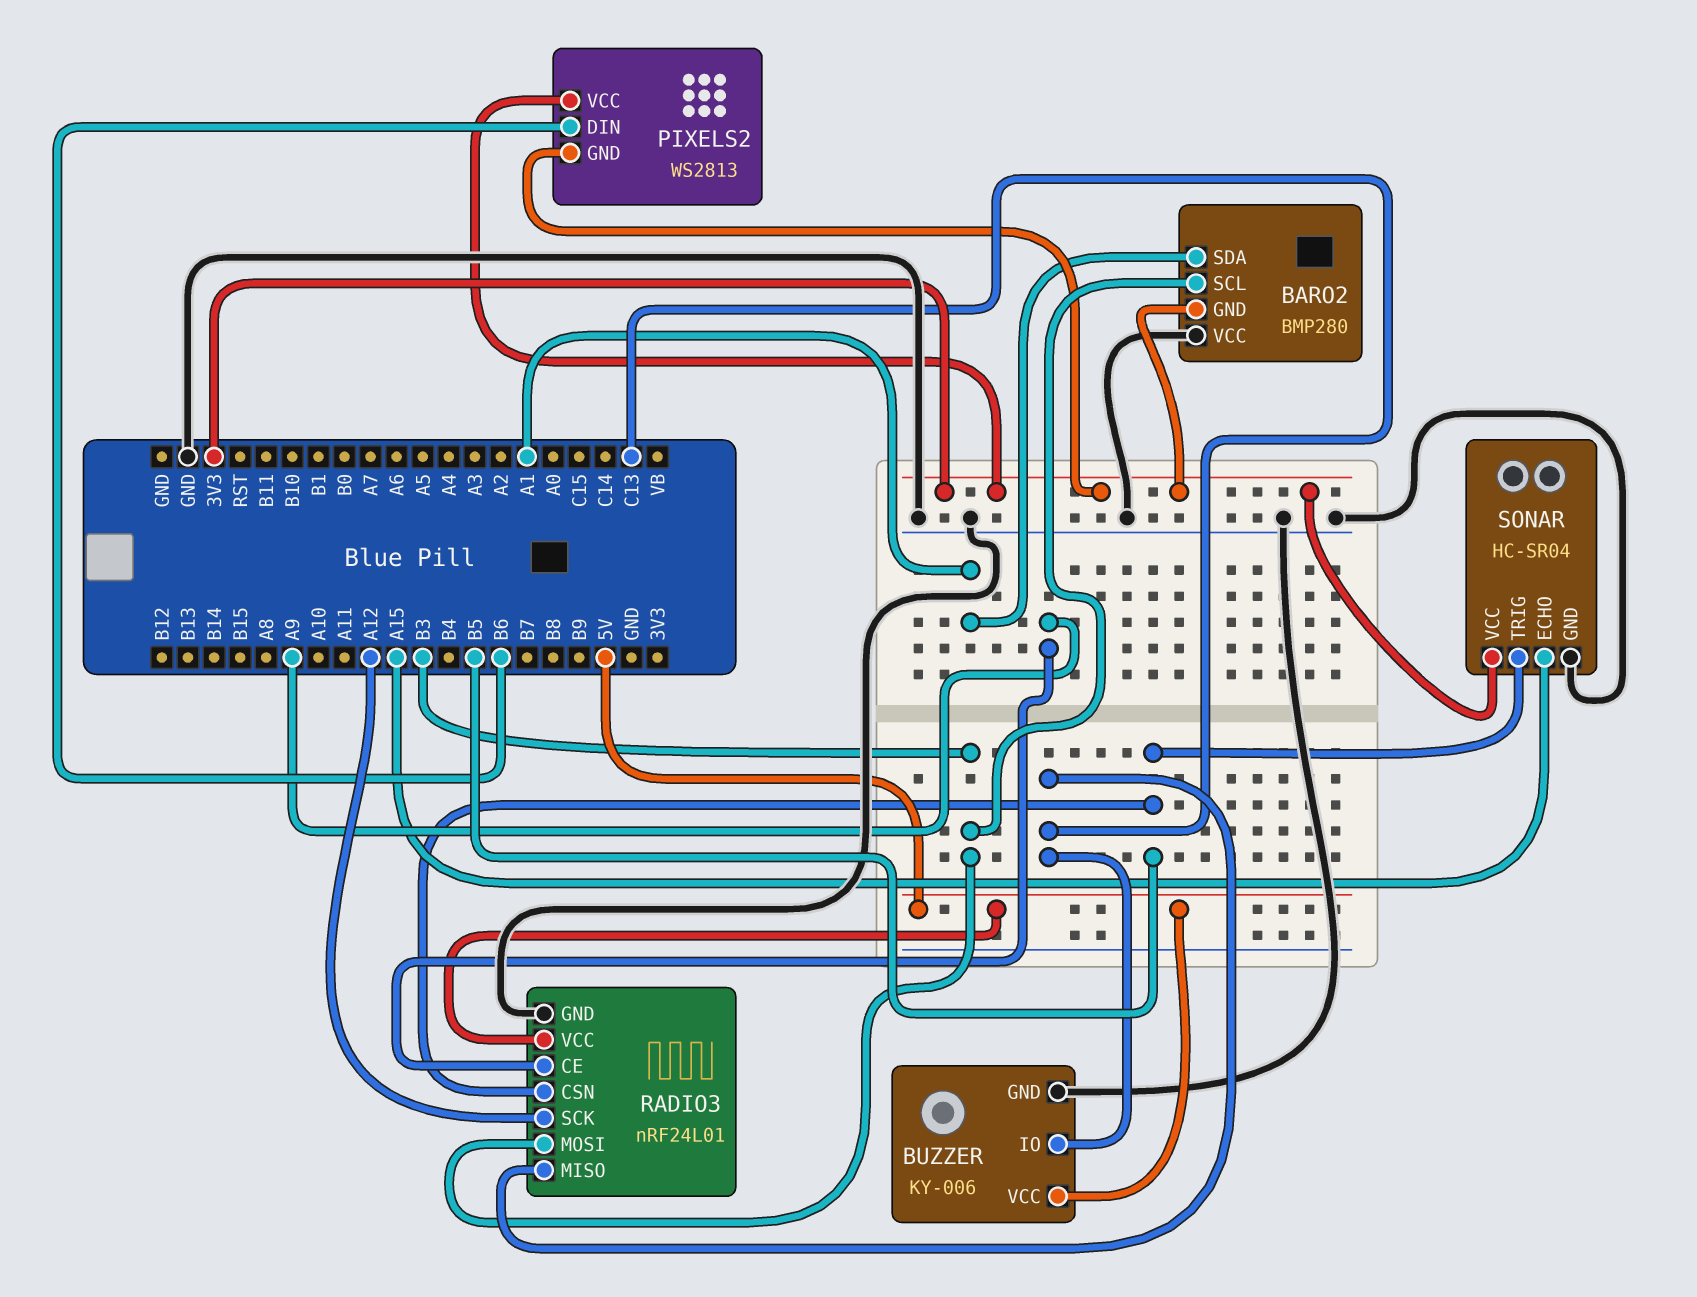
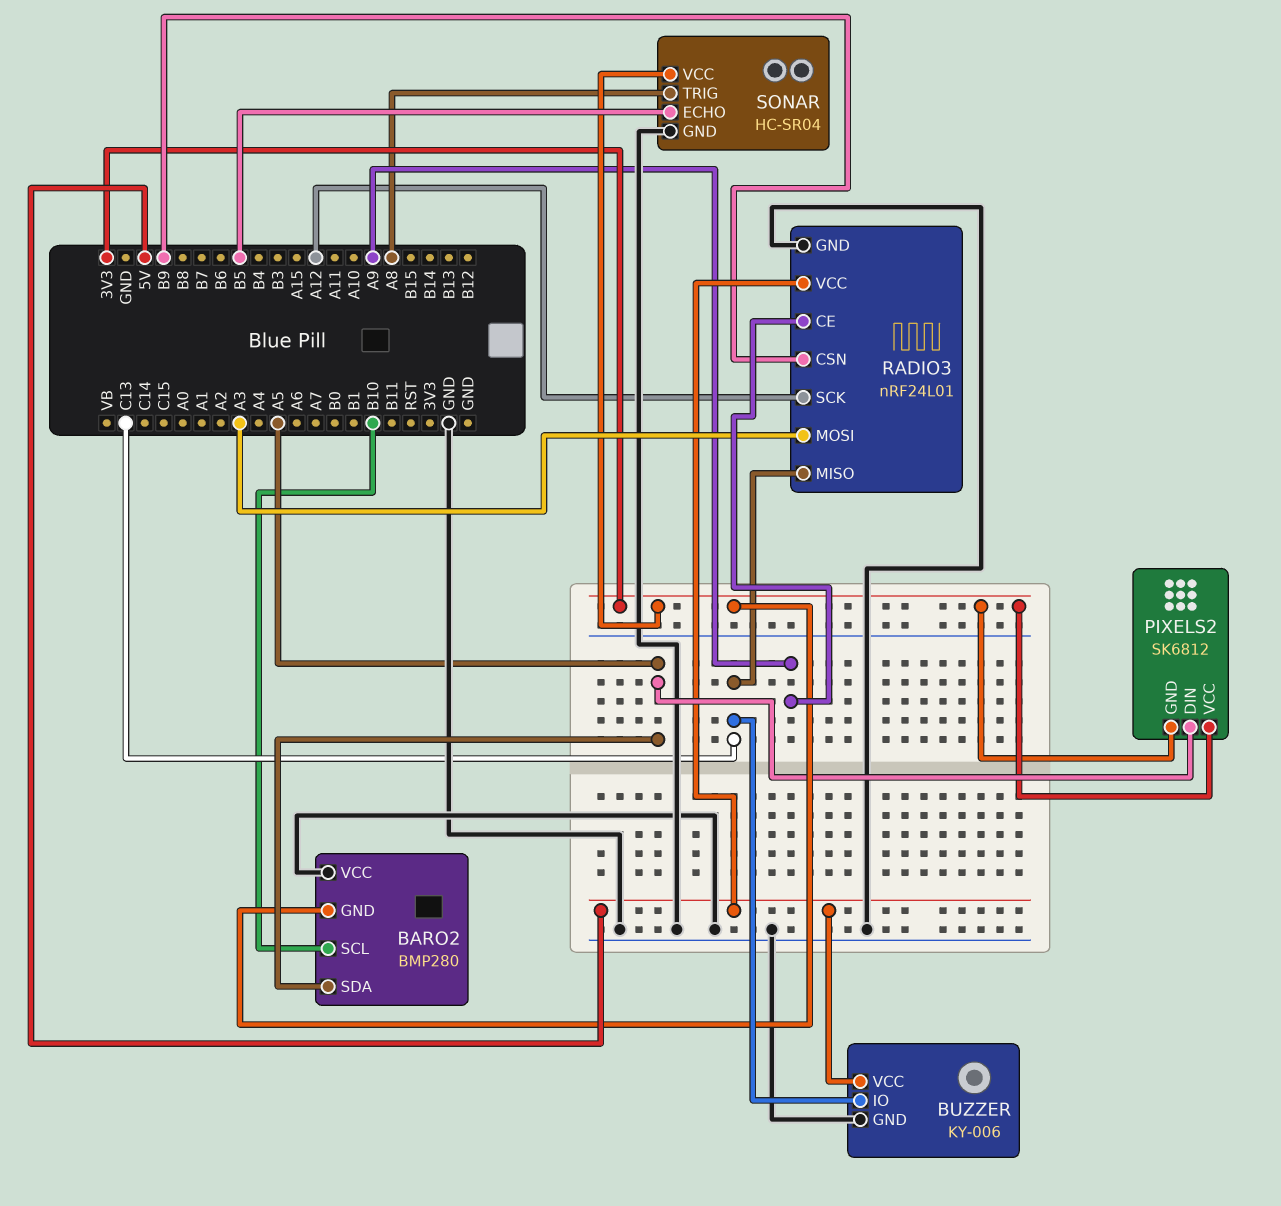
BARO2 pin SCL: B3 -> B10
BARO2 pin SDA: A1 -> A5
PIXELS2: WS2813 -> SK6812
PIXELS2 pin DIN: B6 -> A5
RADIO3 pin CSN: B5 -> B9
RADIO3 pin MOSI: B3 -> A3
SONAR pin ECHO: A15 -> B5
SONAR pin TRIG: B5 -> A8

